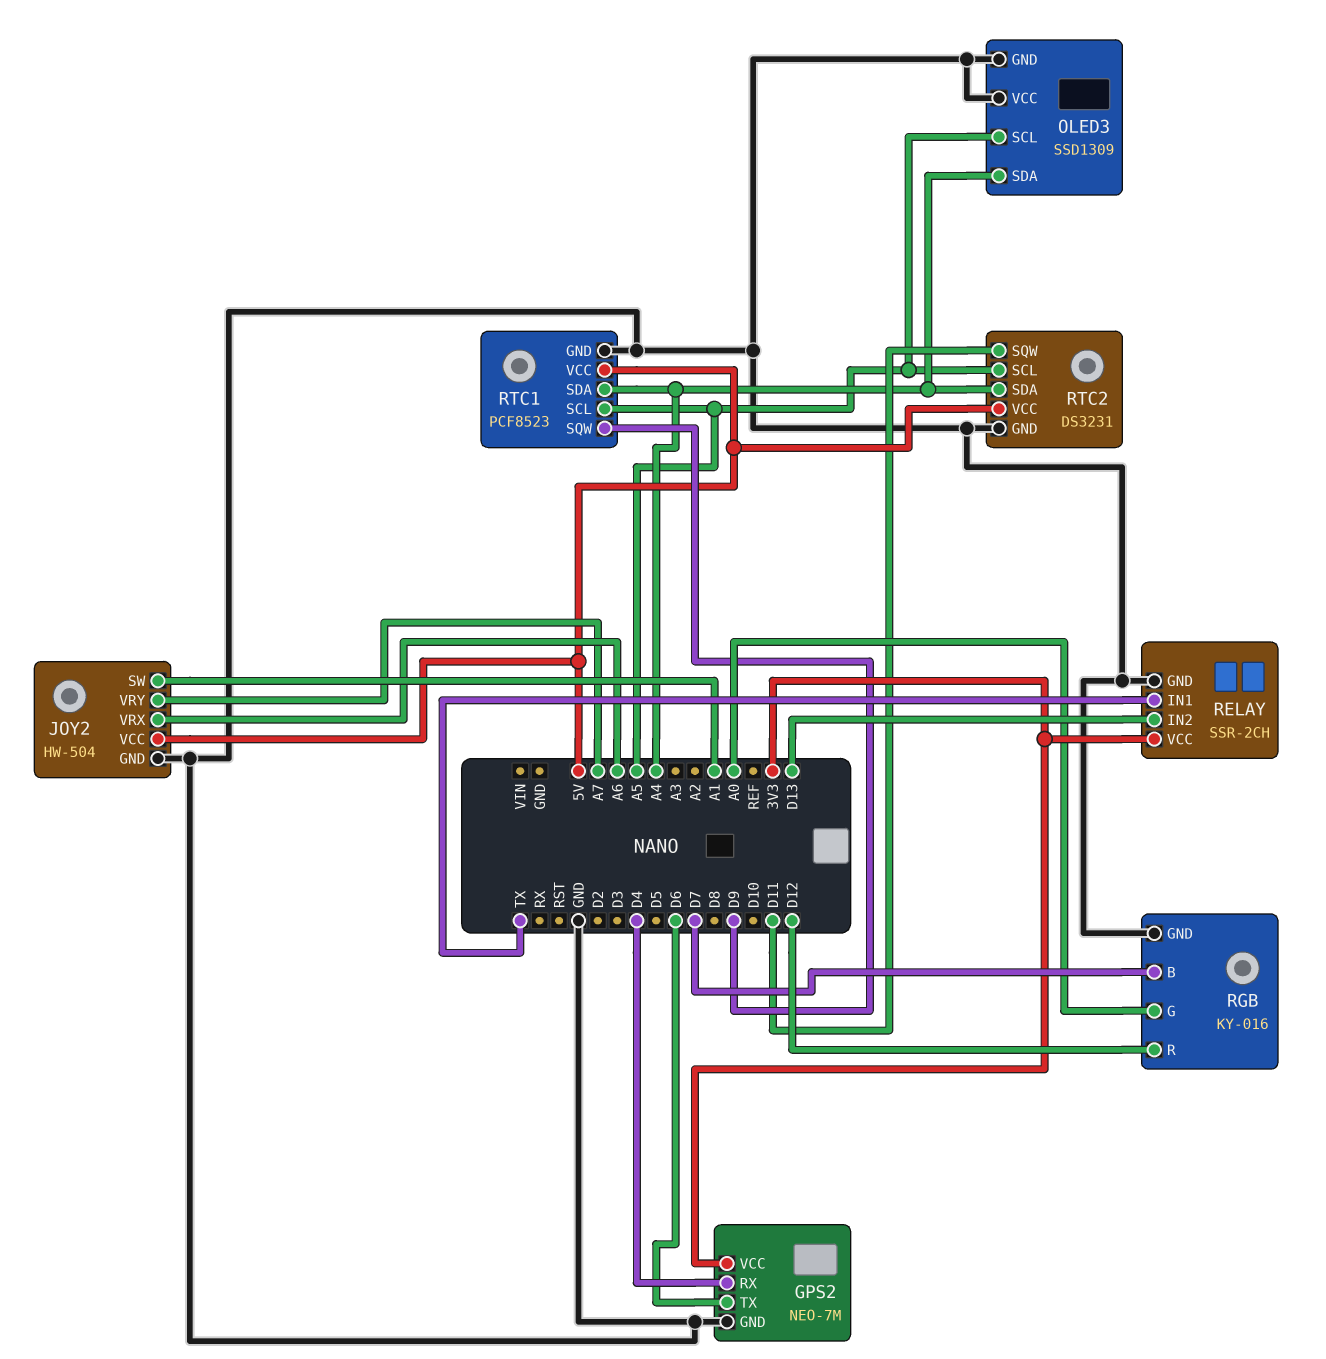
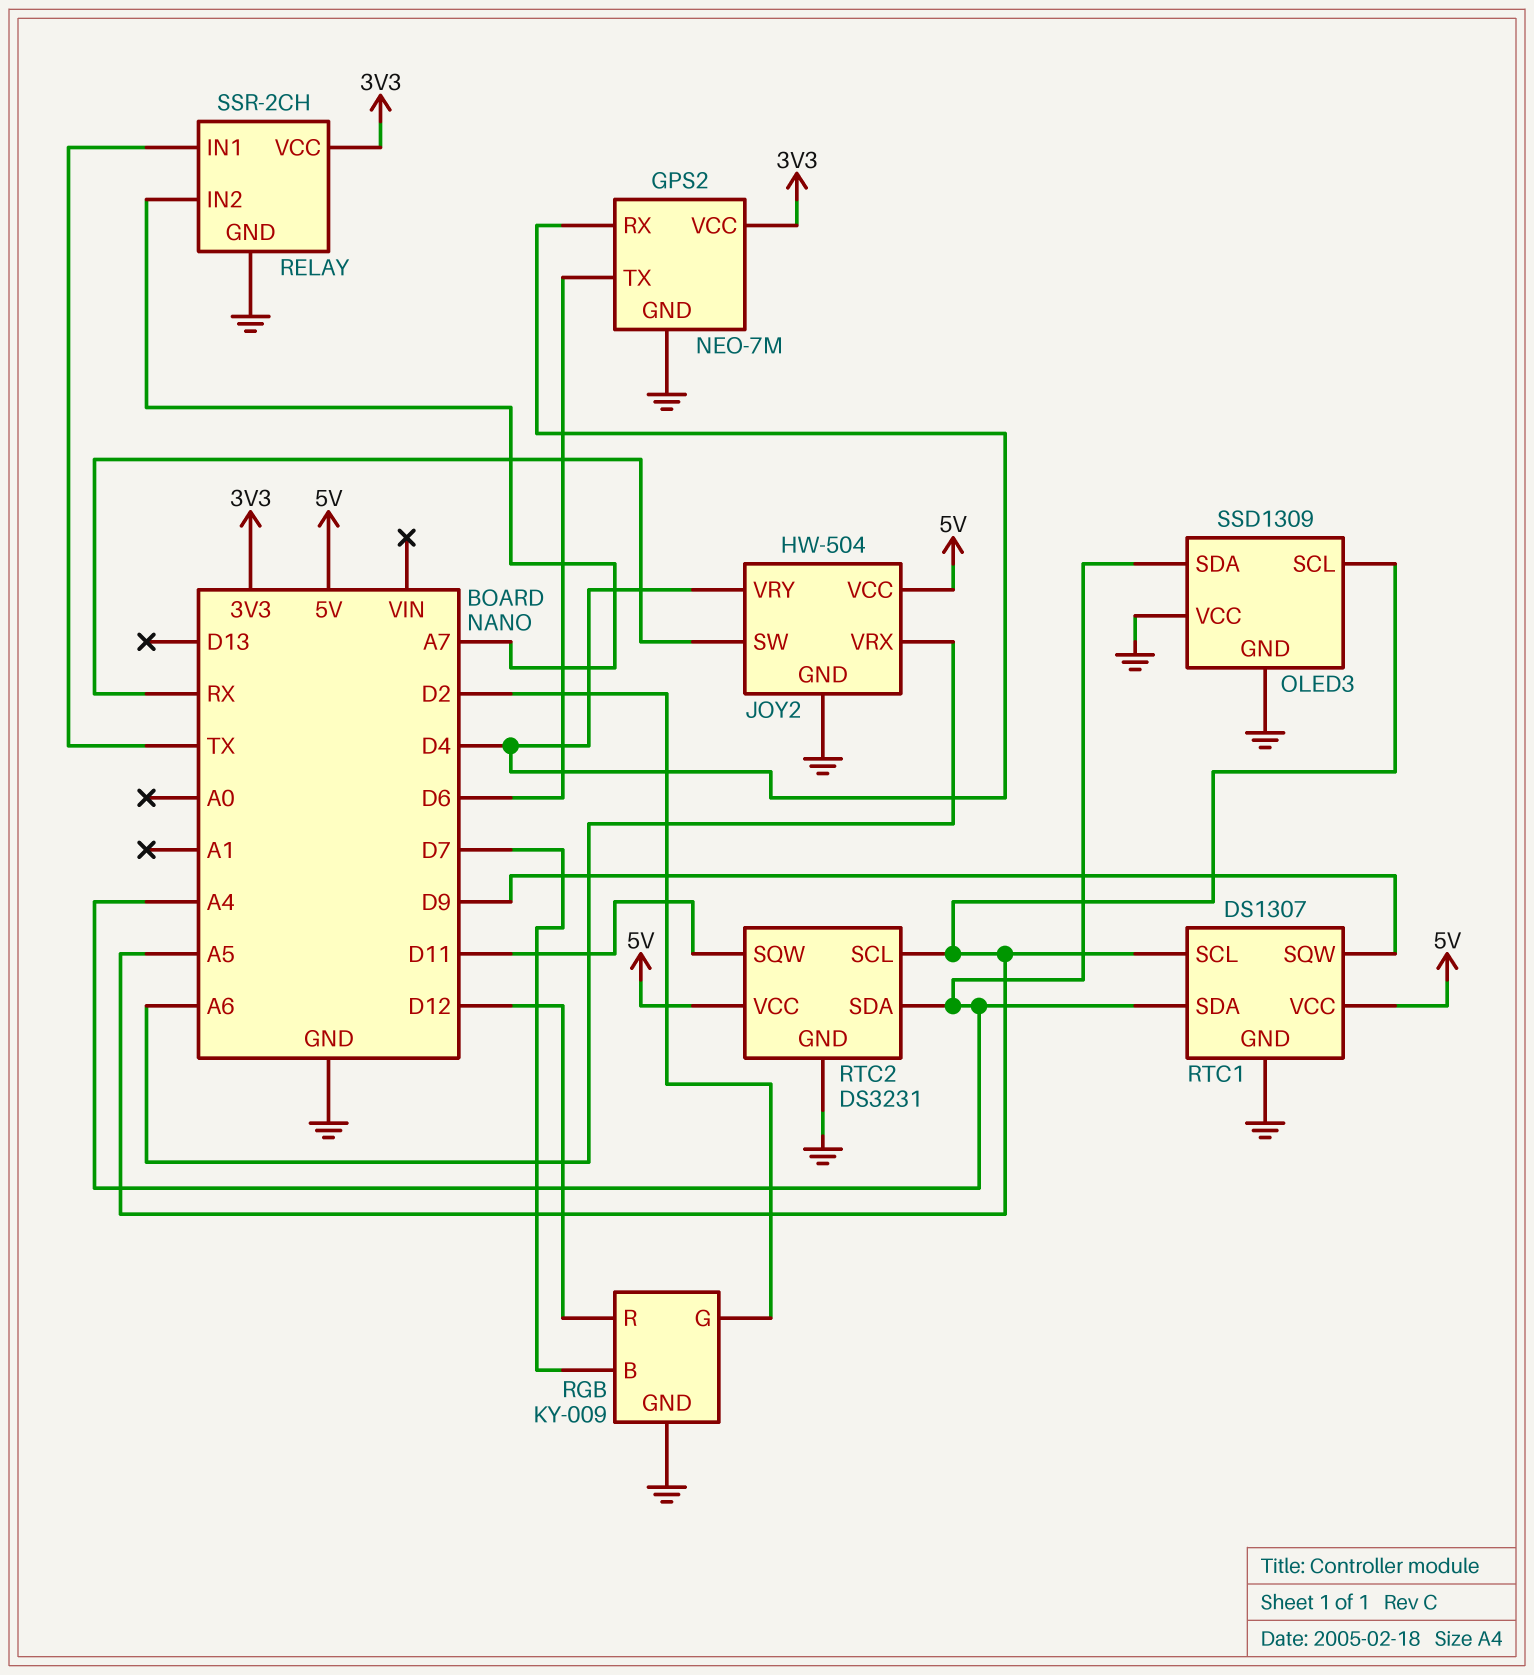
JOY2 pin SW: A1 -> RX
JOY2 pin VRY: A7 -> D4
RELAY pin IN2: D13 -> A7
RGB: KY-016 -> KY-009
RGB pin G: A0 -> D2
RTC1: PCF8523 -> DS1307

